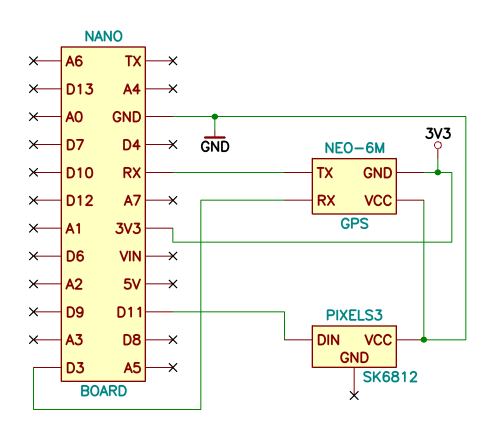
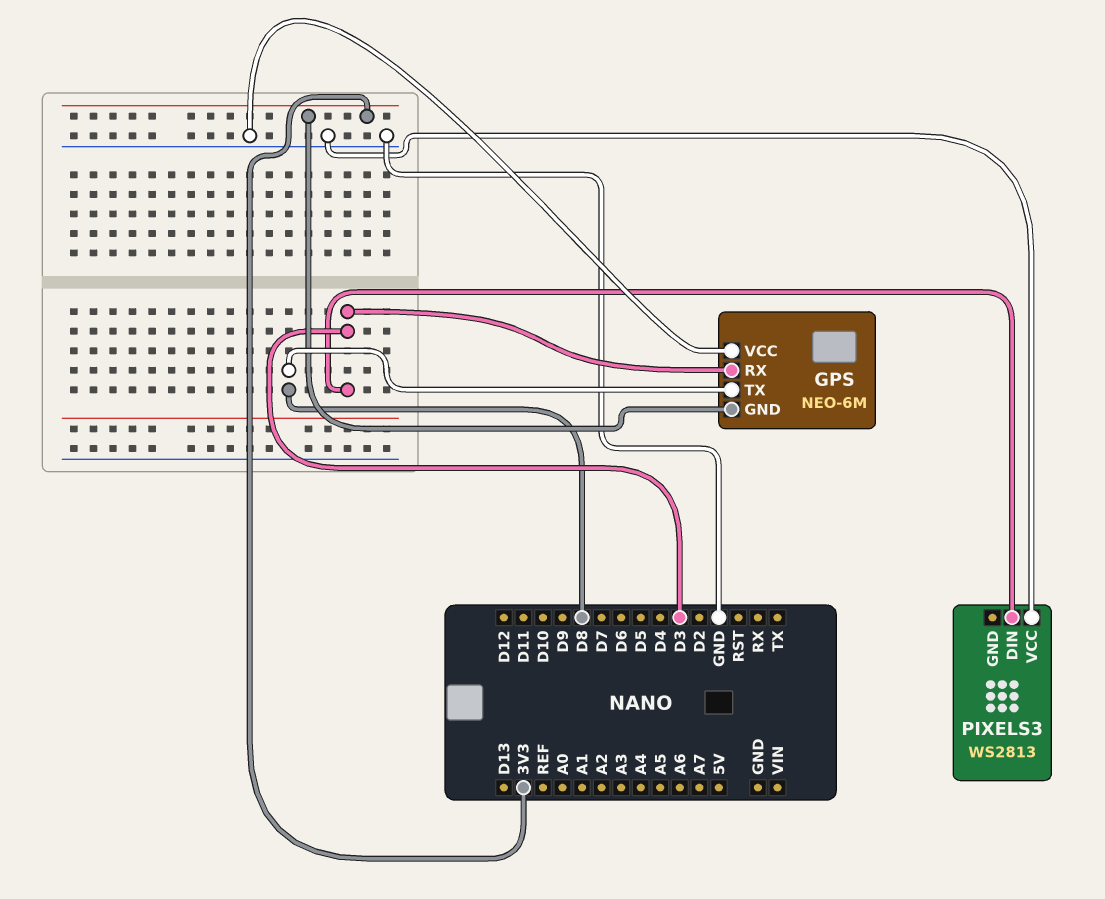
GPS pin TX: RX -> D8
PIXELS3: SK6812 -> WS2813
PIXELS3 pin DIN: D11 -> D3

